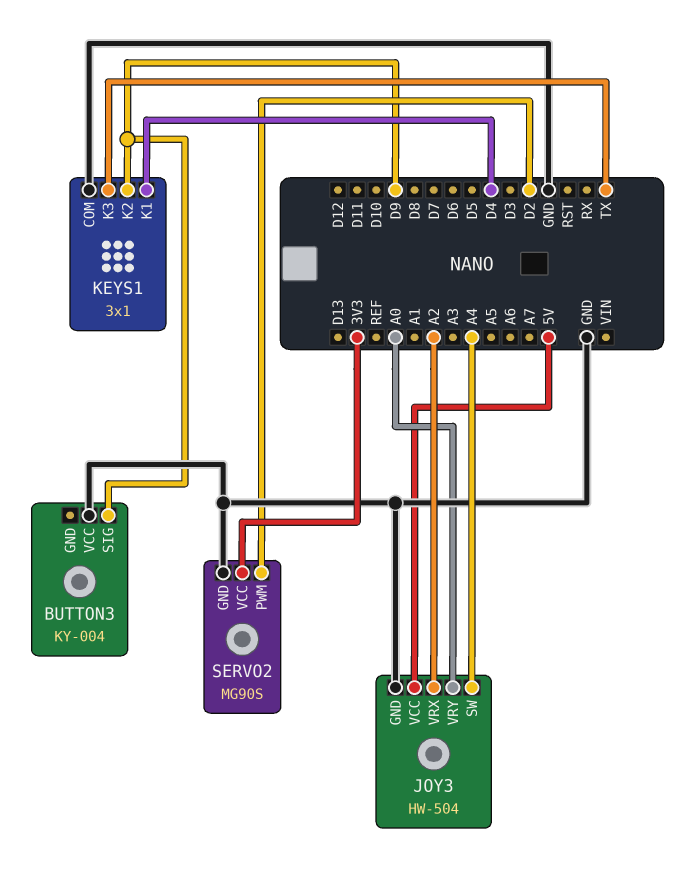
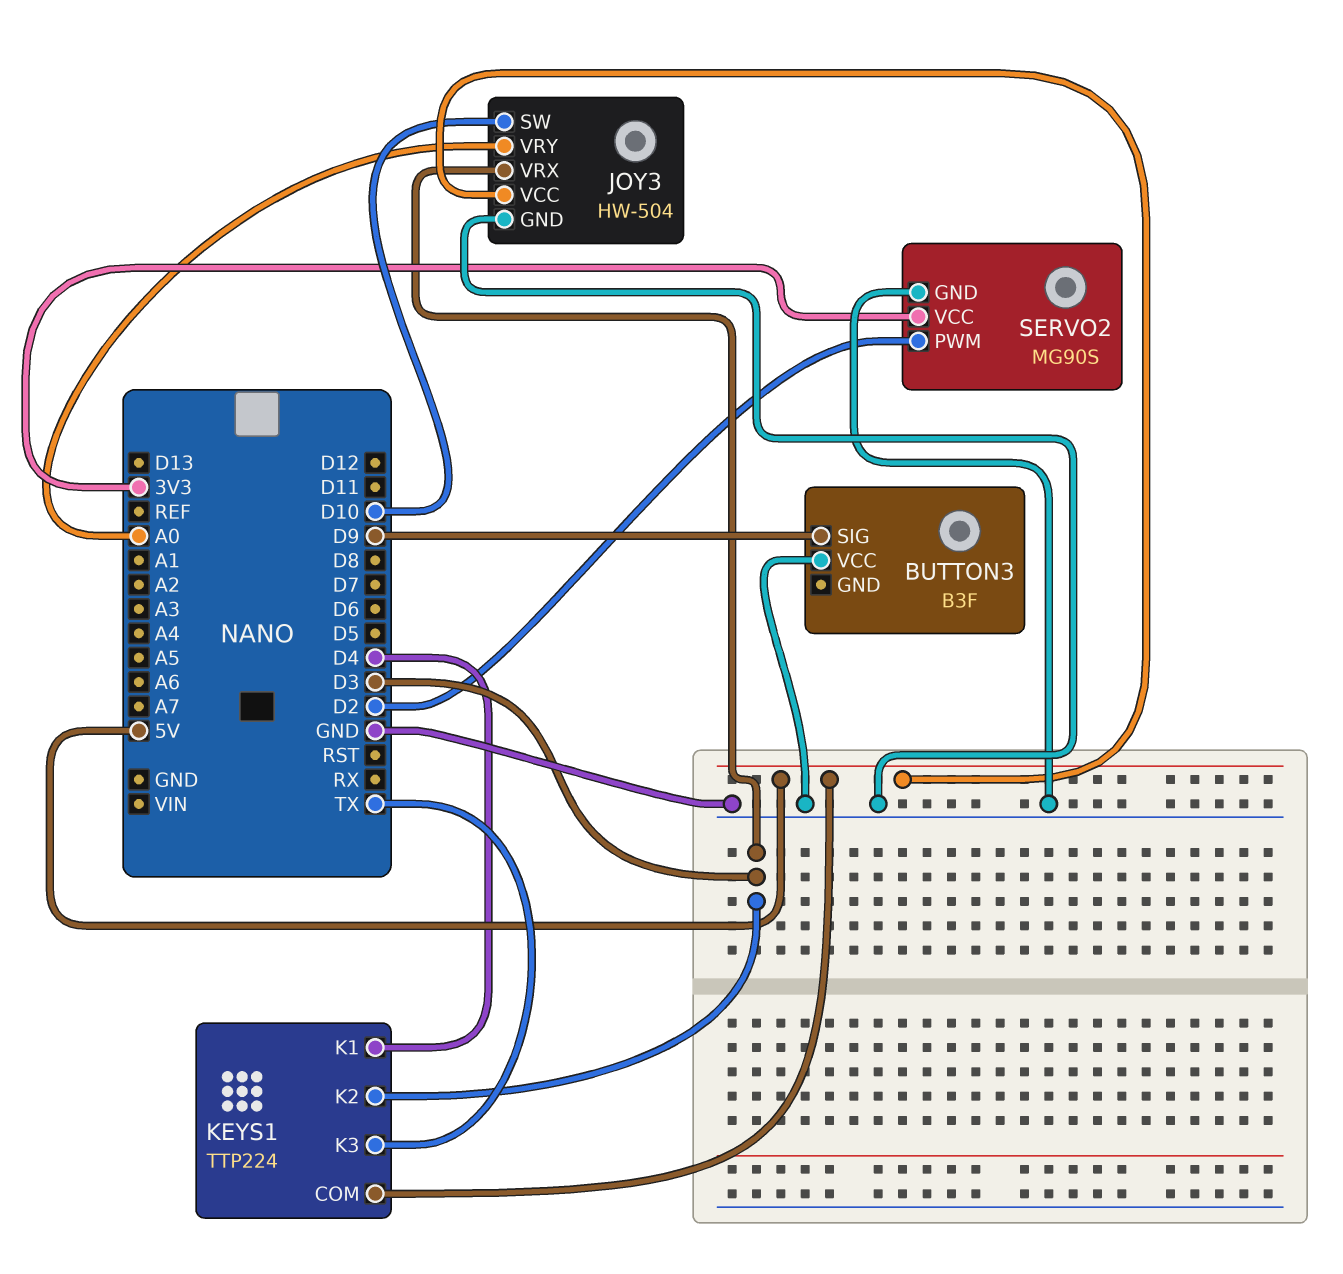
BUTTON3: KY-004 -> B3F
JOY3 pin SW: A4 -> D10
JOY3 pin VRX: A2 -> D3
KEYS1: 3x1 -> TTP224
KEYS1 pin COM: GND -> 5V
KEYS1 pin K2: D9 -> D3

